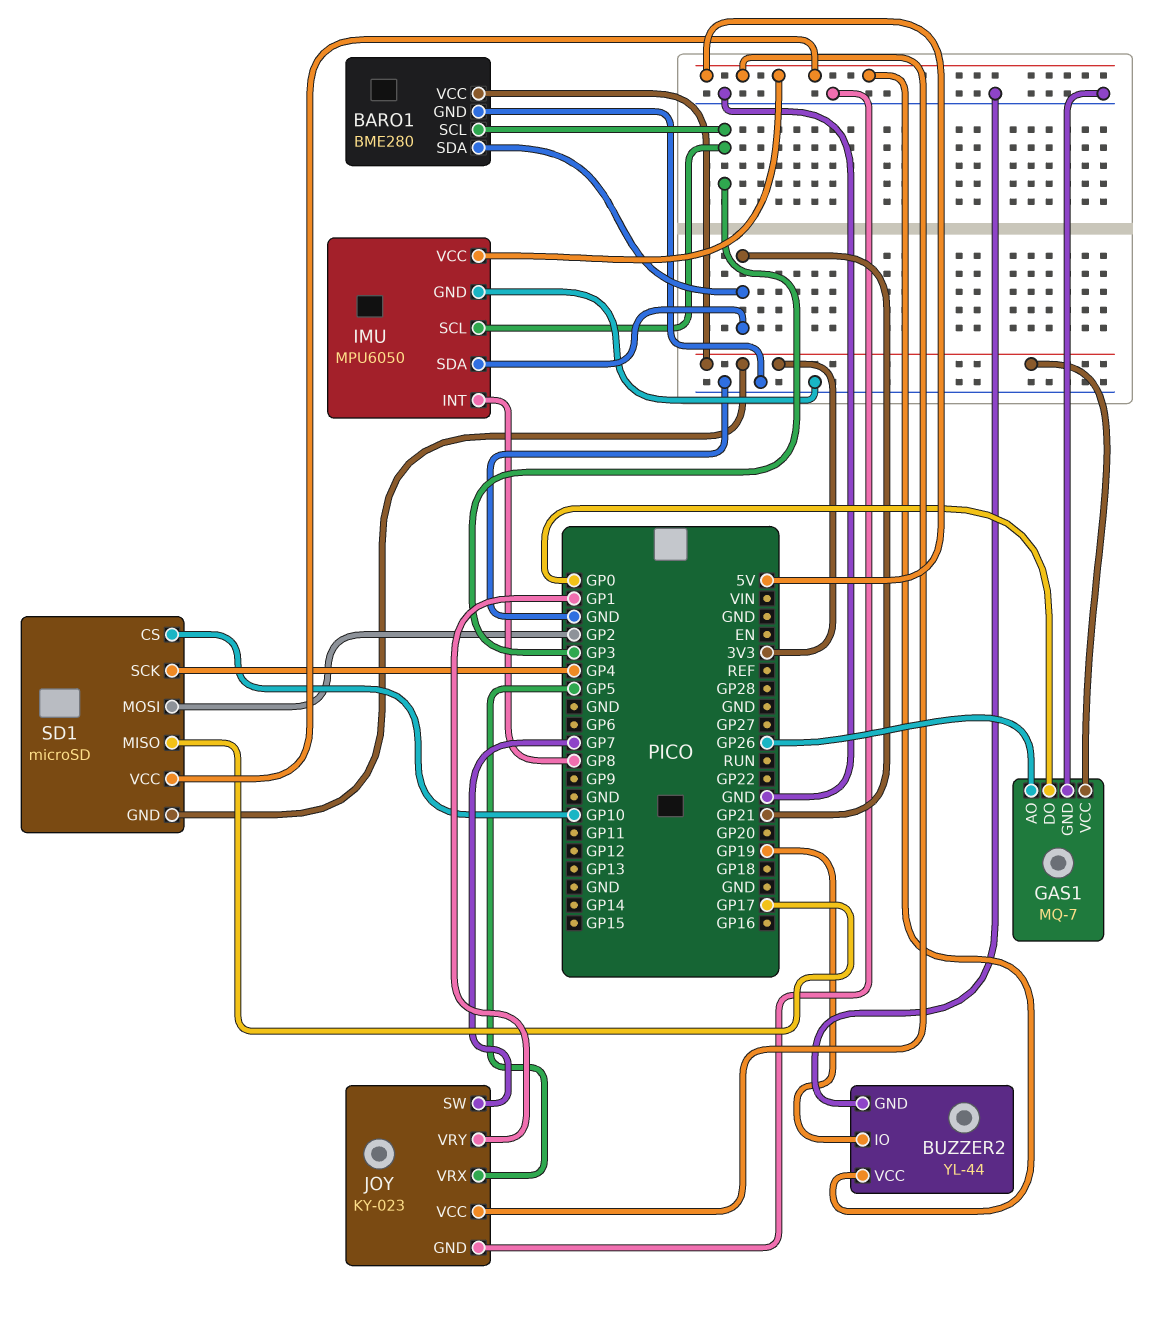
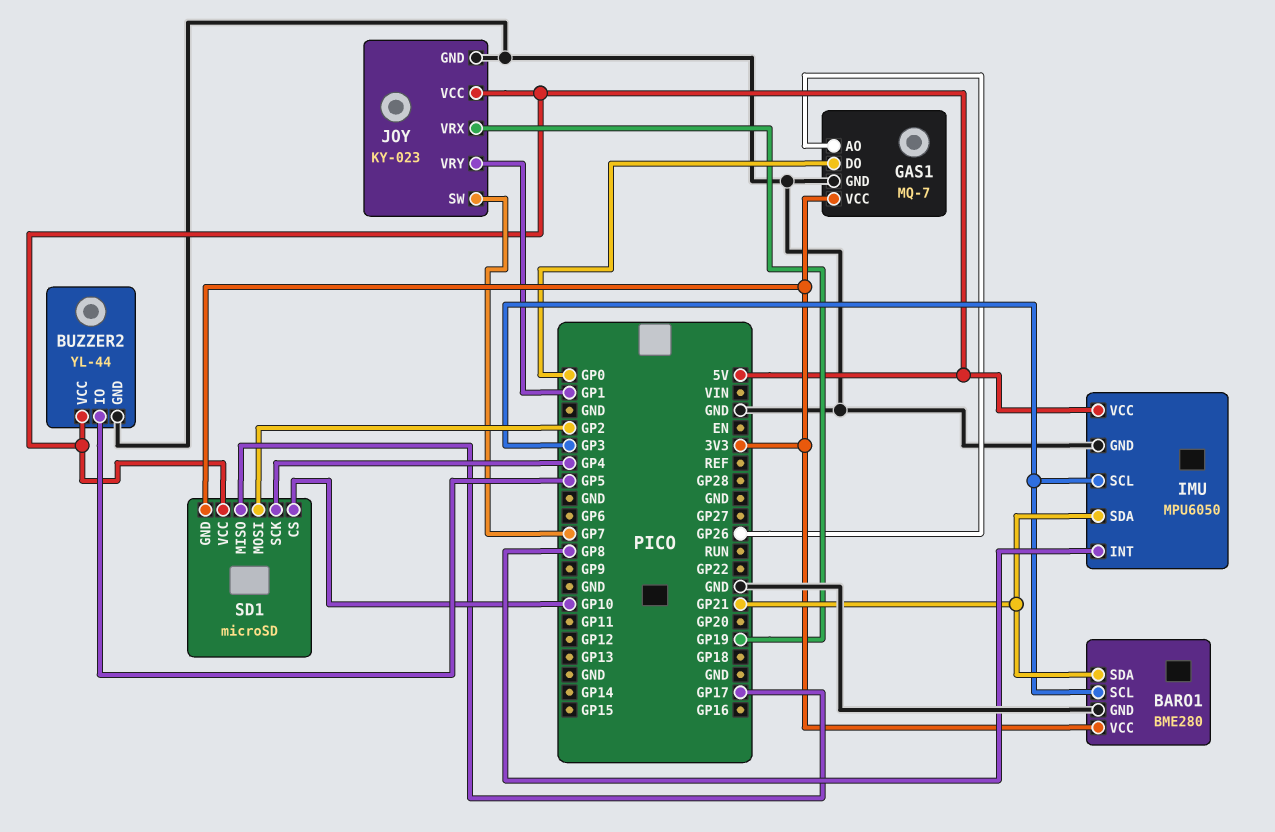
BUZZER2 pin IO: GP19 -> GP5
JOY pin VRX: GP5 -> GP19

